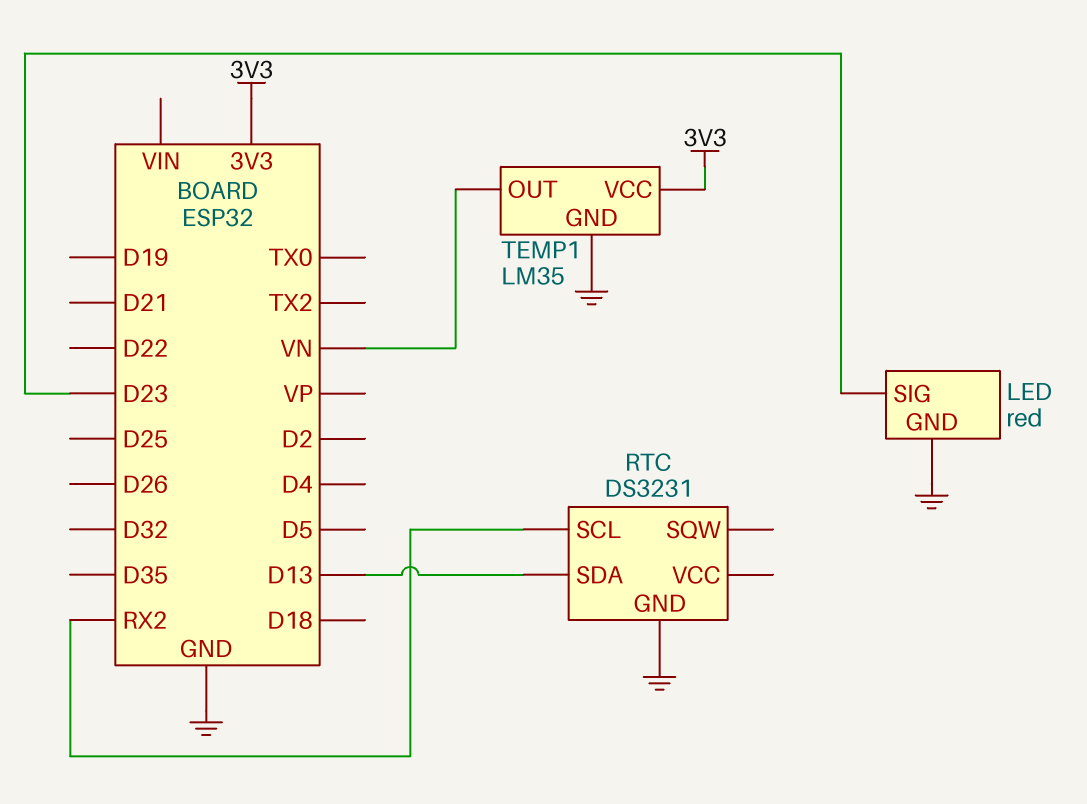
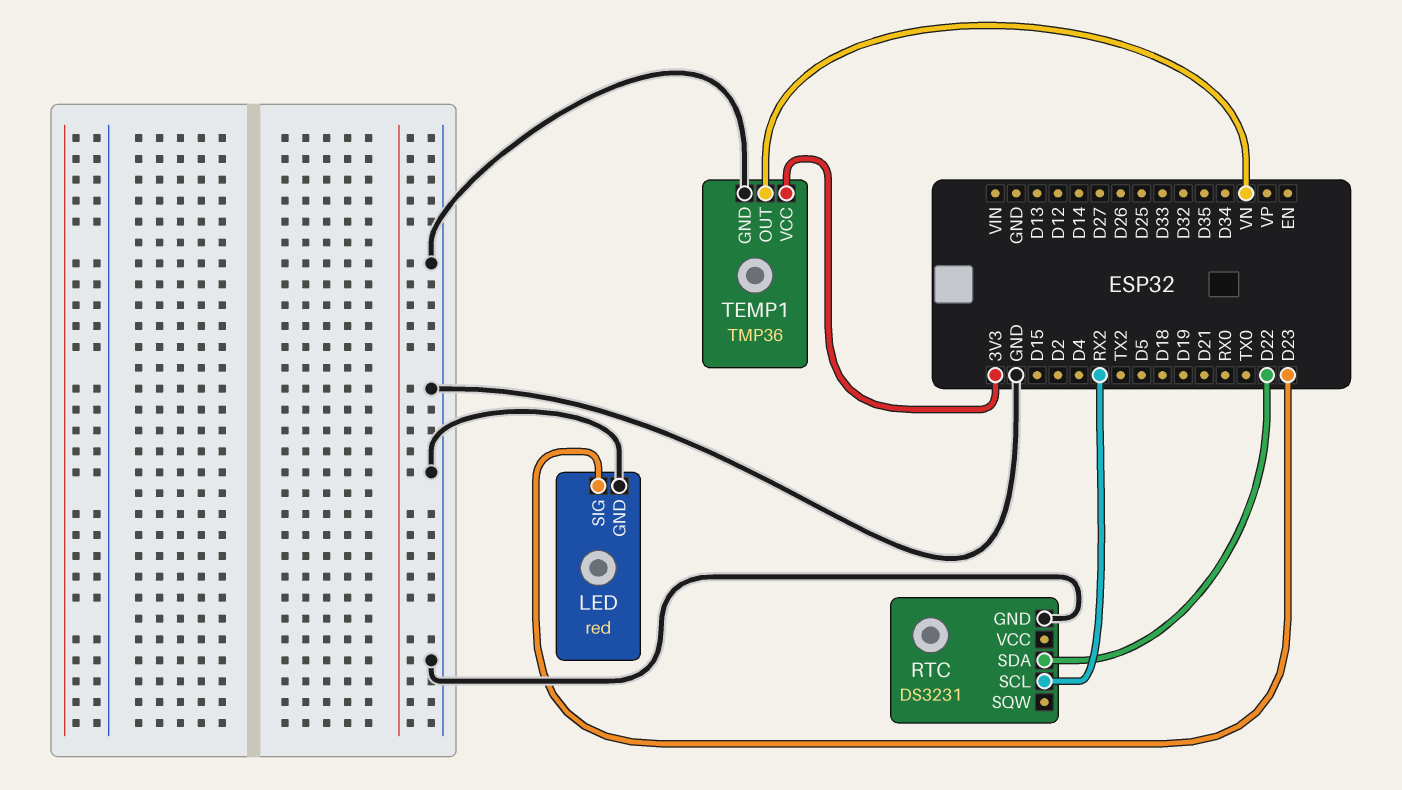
RTC pin SDA: D13 -> D22
TEMP1: LM35 -> TMP36

